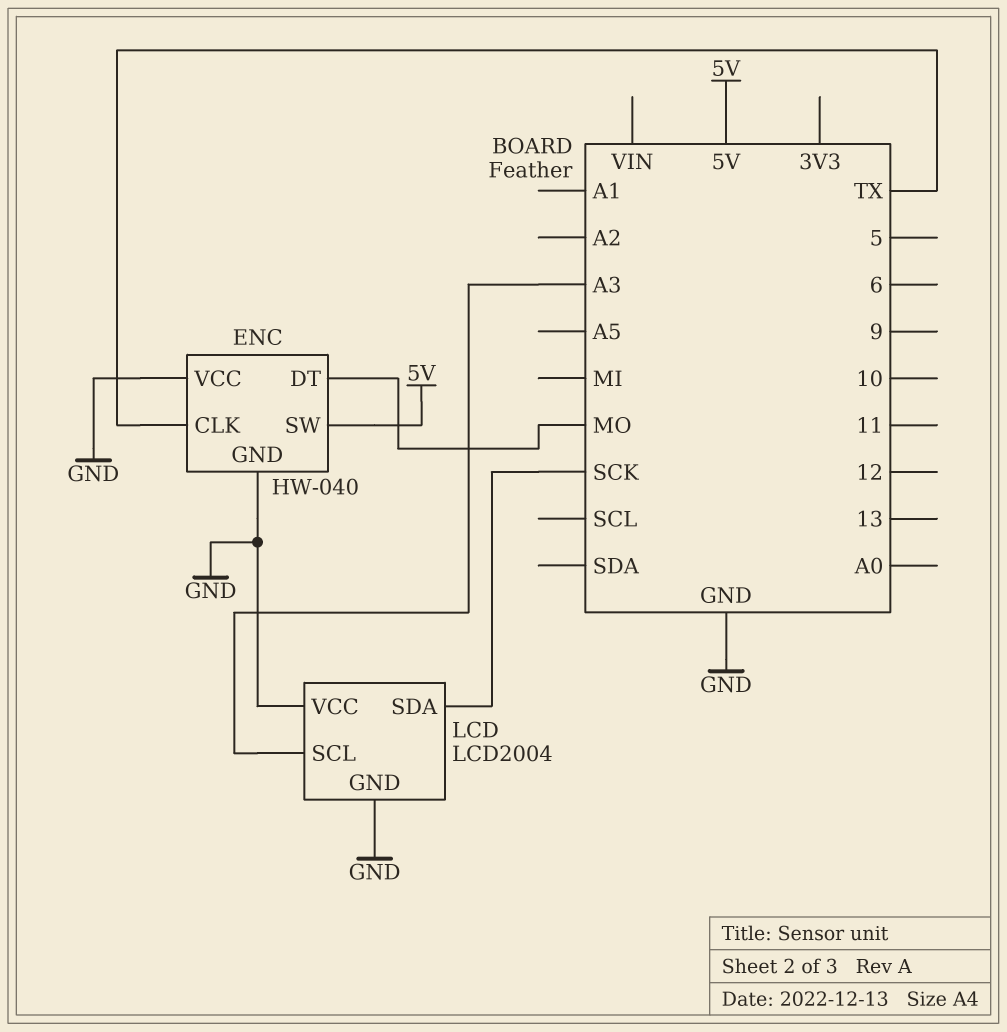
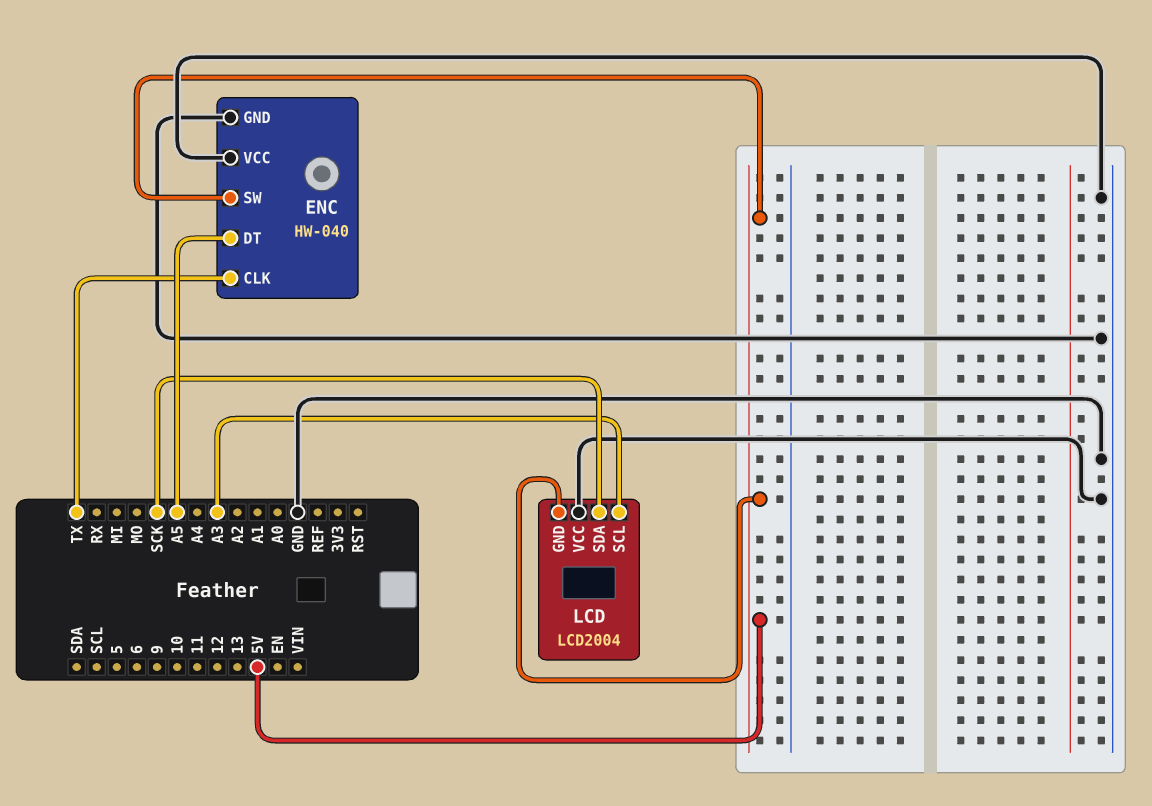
ENC pin DT: MO -> A5
LCD pin GND: GND -> 5V

